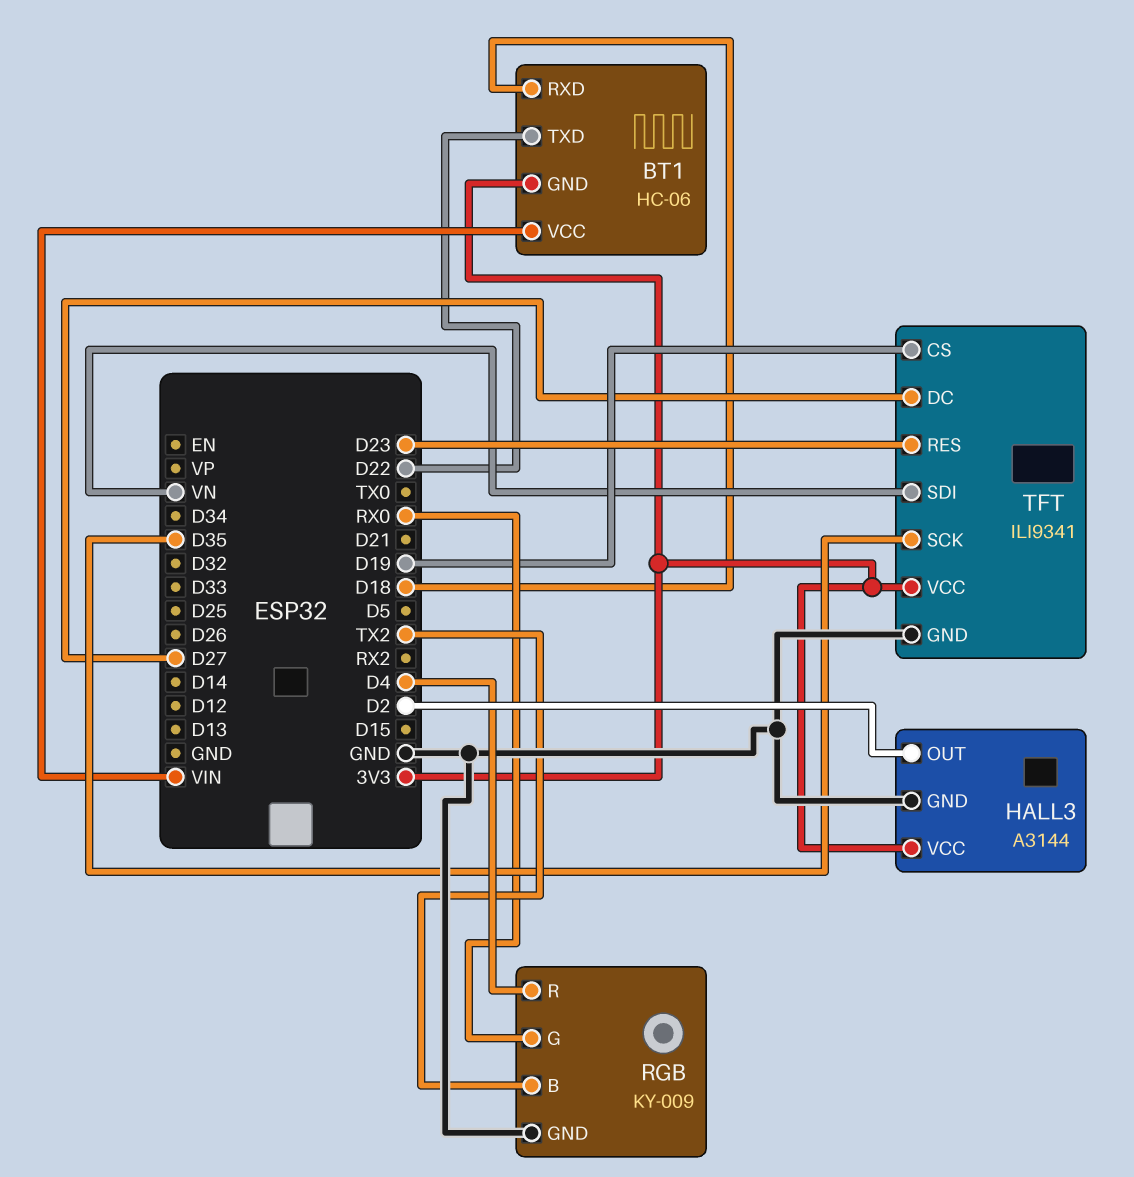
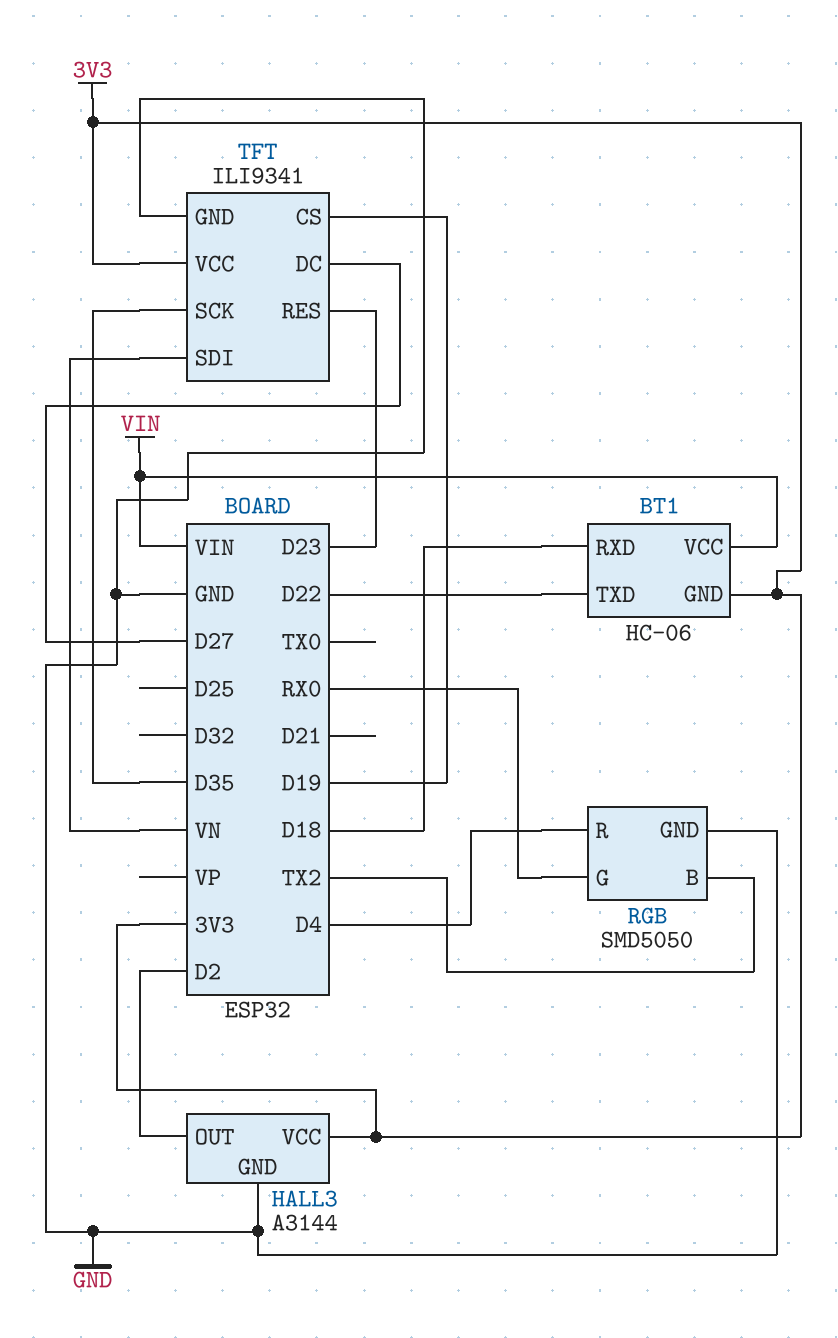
RGB: KY-009 -> SMD5050

